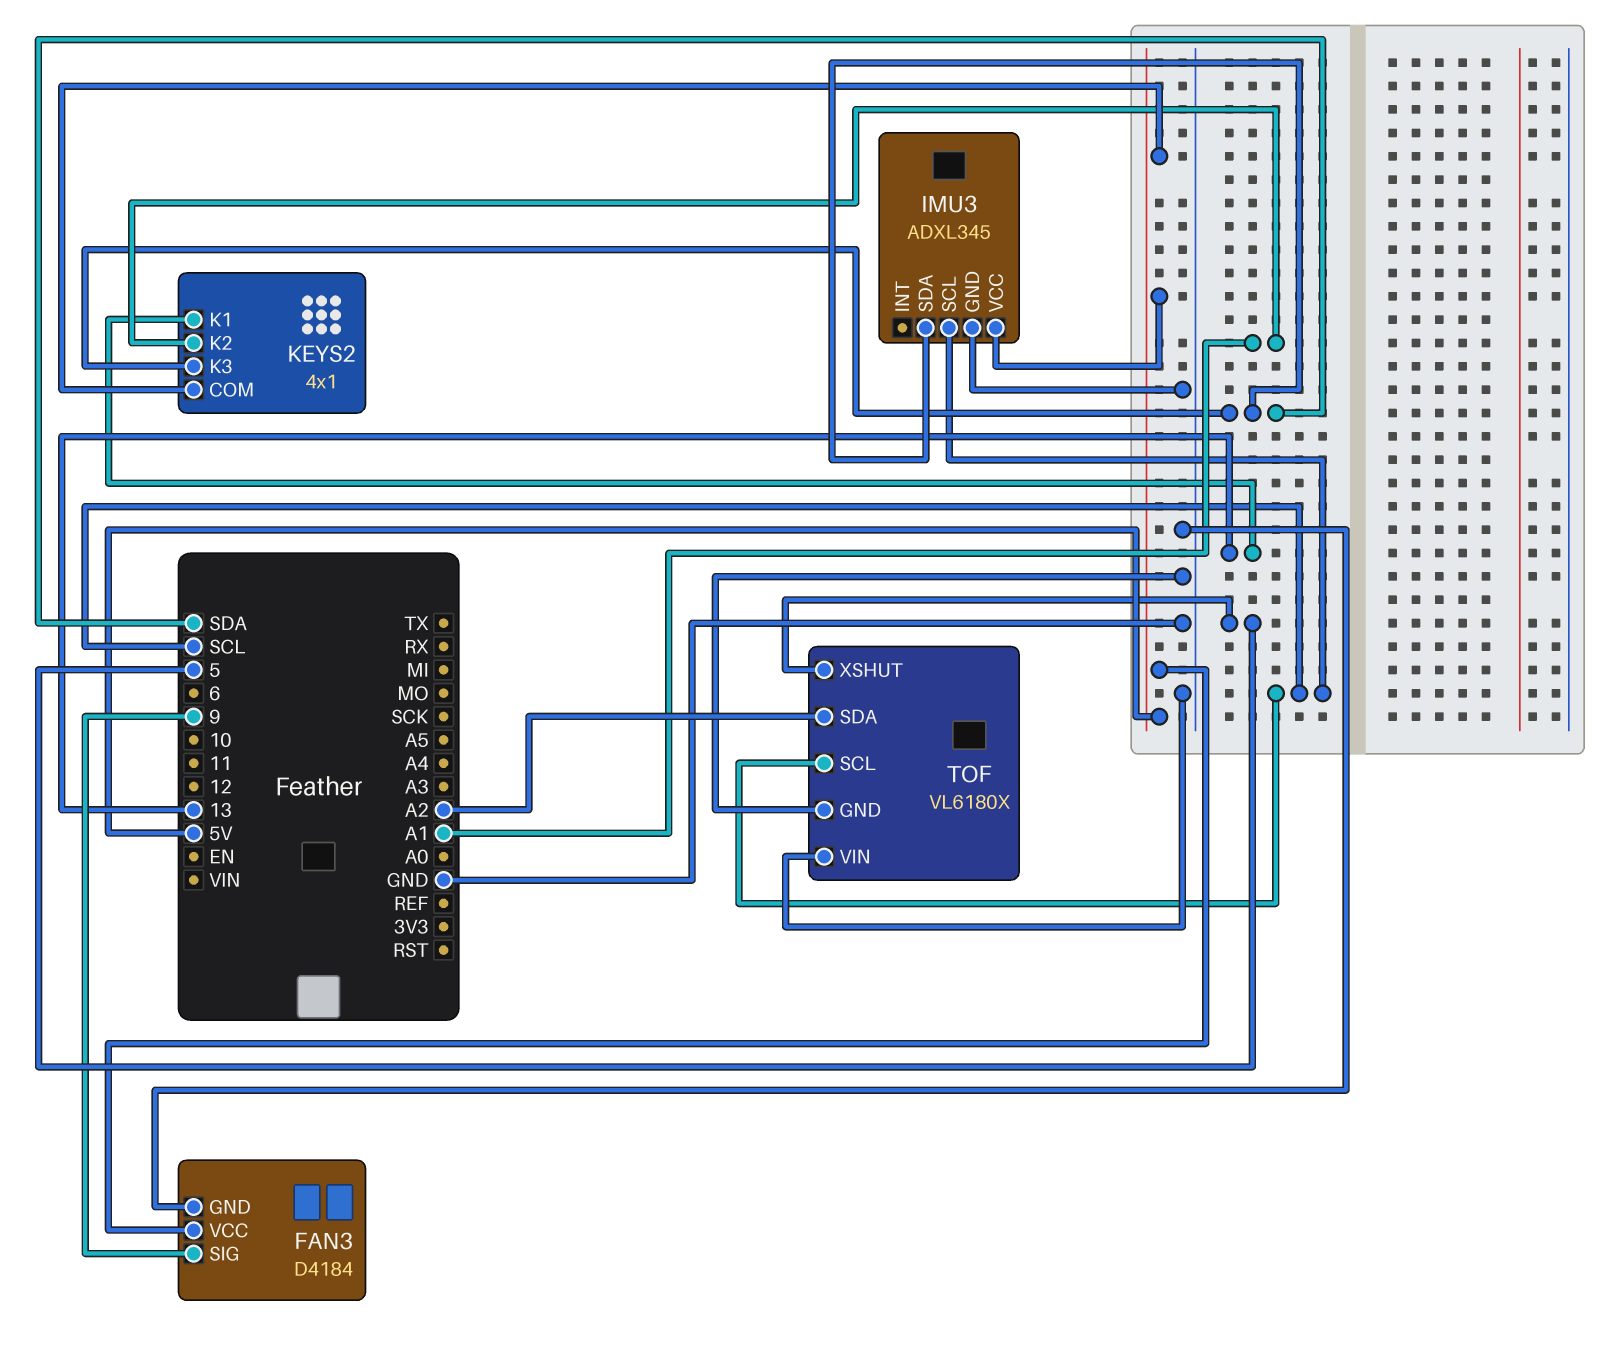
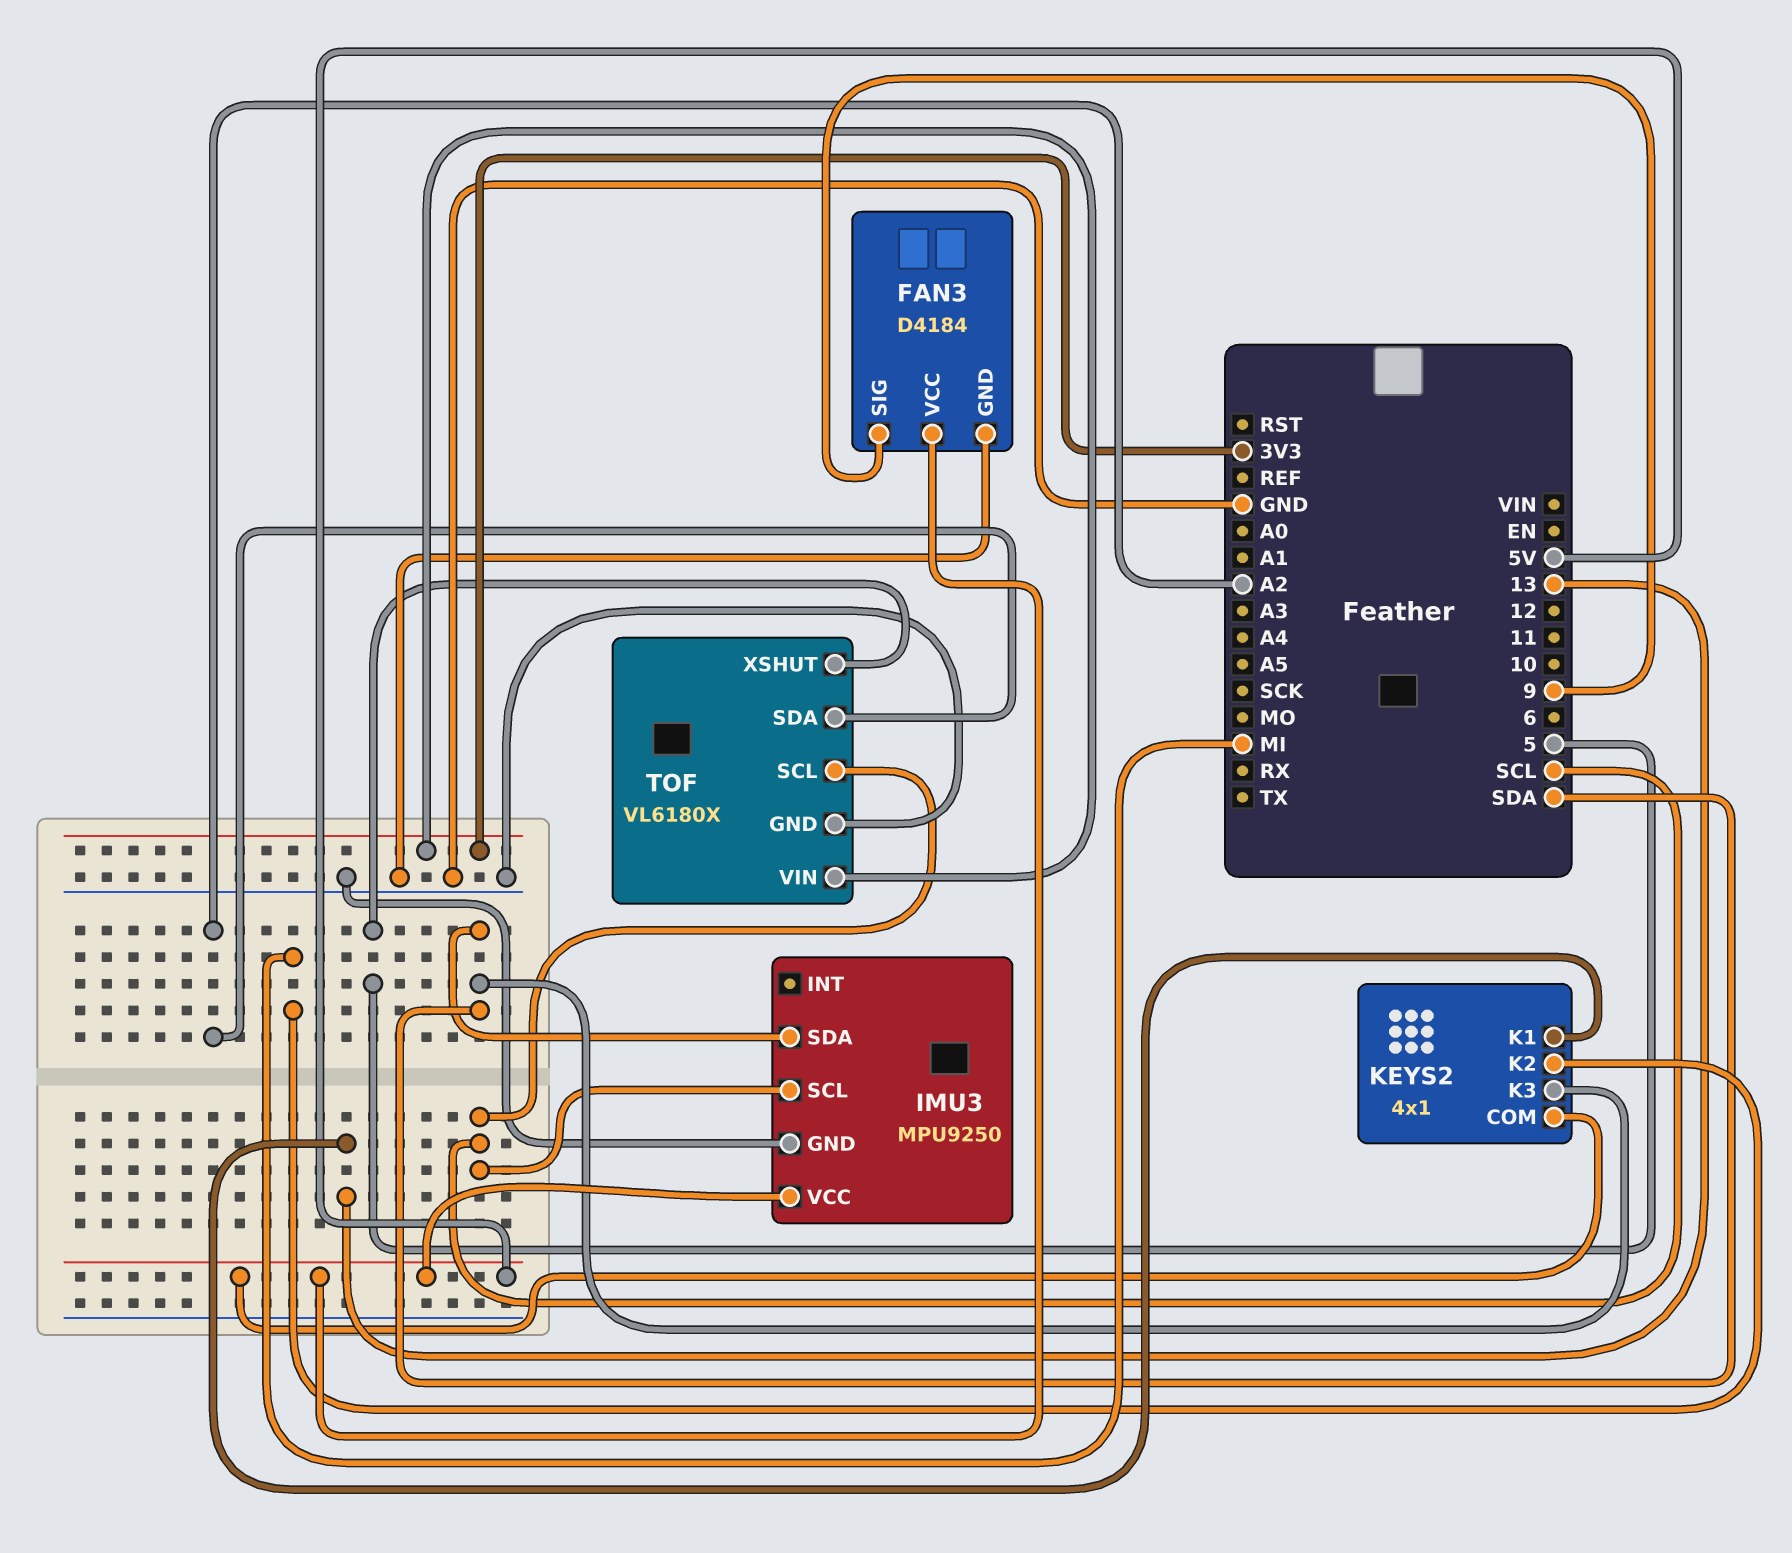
IMU3: ADXL345 -> MPU9250
KEYS2 pin K2: A1 -> MI
TOF pin VIN: GND -> 3V3

